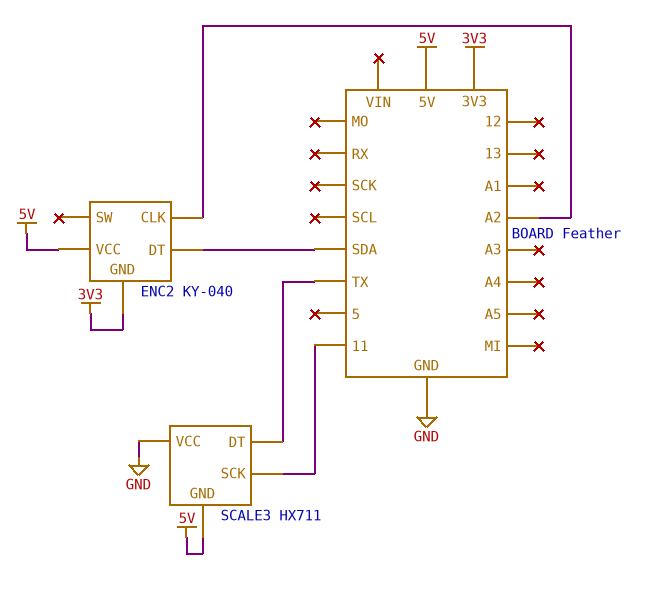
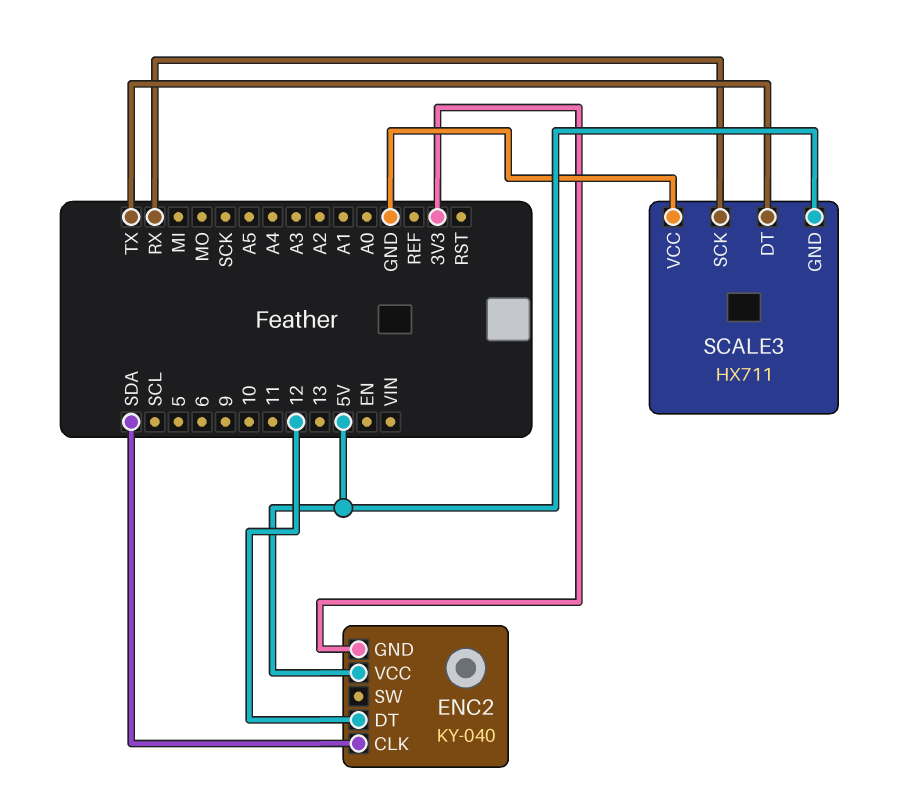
ENC2 pin CLK: A2 -> SDA
ENC2 pin DT: SDA -> 12
SCALE3 pin SCK: 11 -> RX

